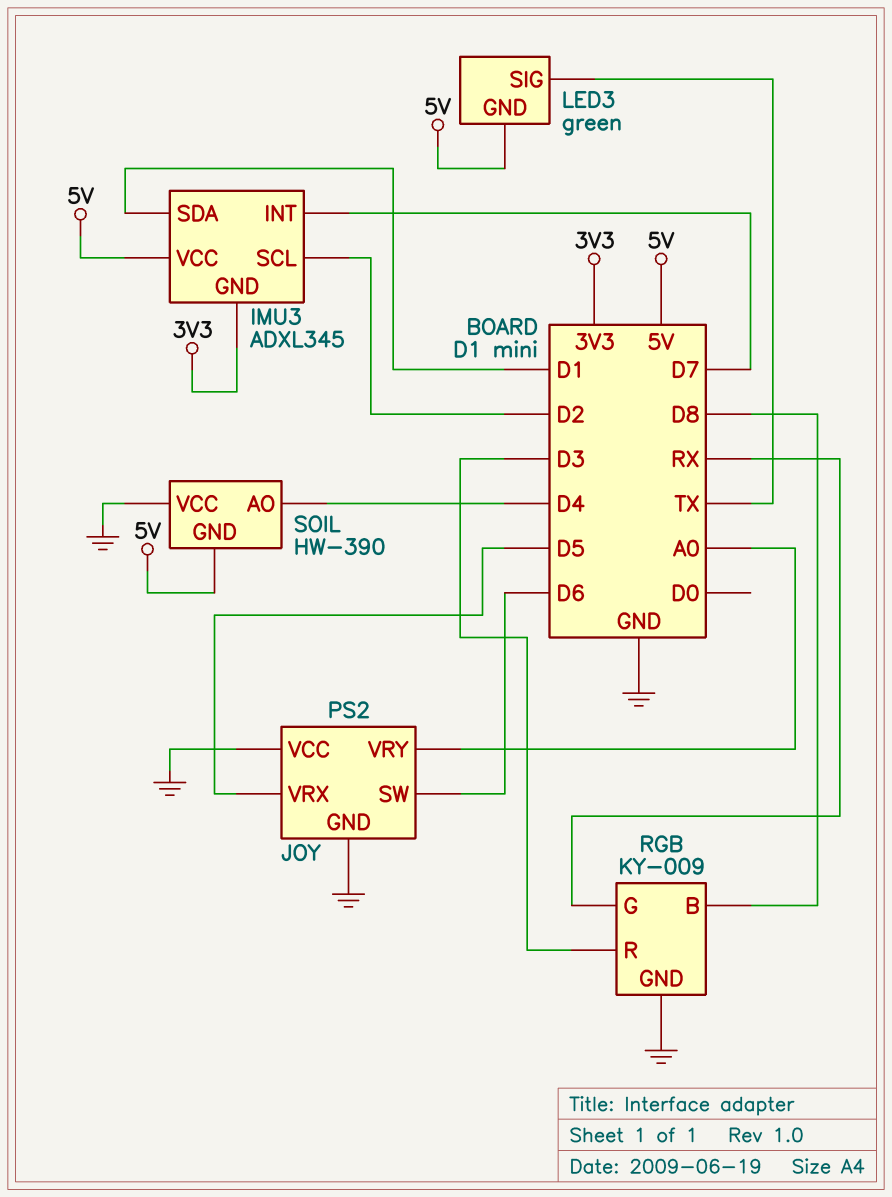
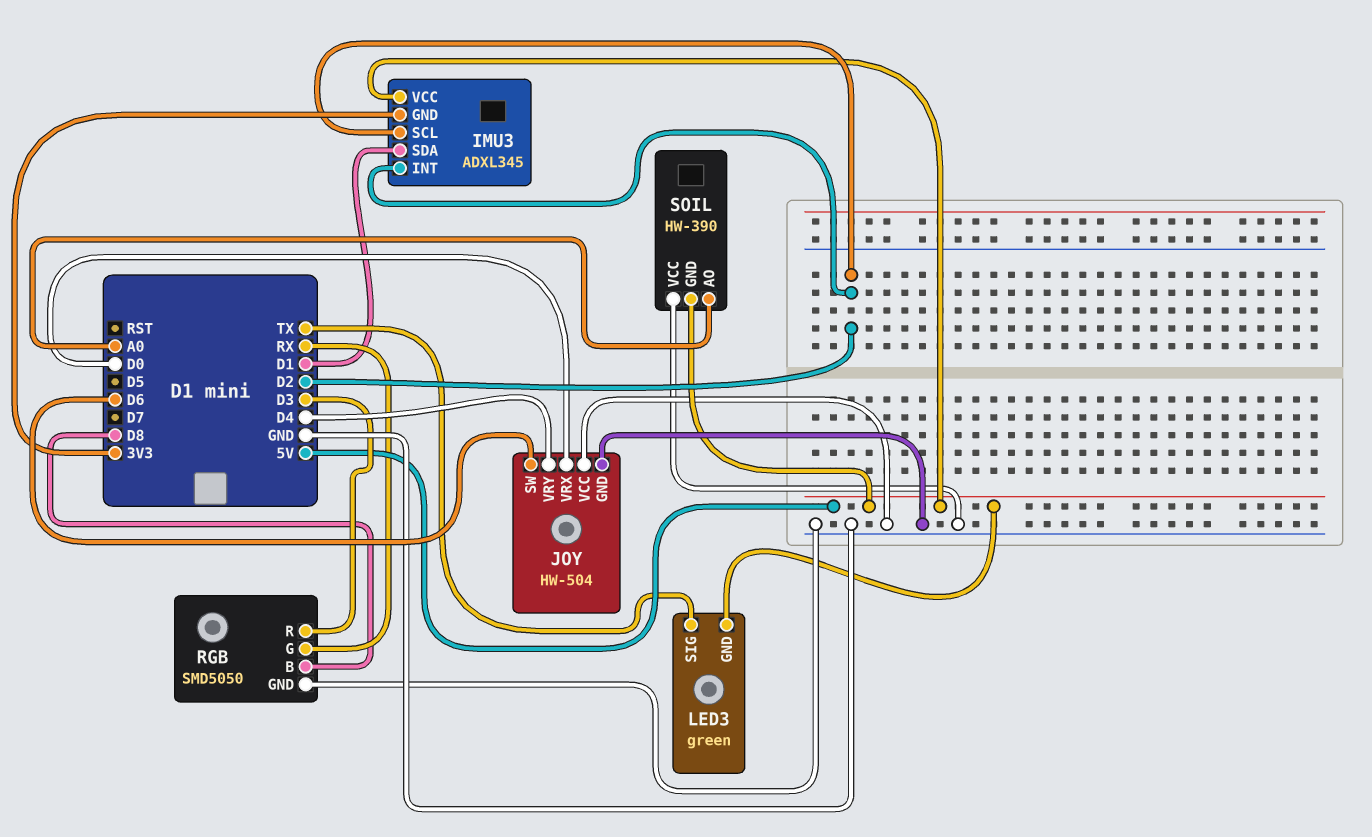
IMU3 pin INT: D7 -> D2
JOY: PS2 -> HW-504
JOY pin VRX: D5 -> D0
JOY pin VRY: A0 -> D4
RGB: KY-009 -> SMD5050
SOIL pin AO: D4 -> A0

